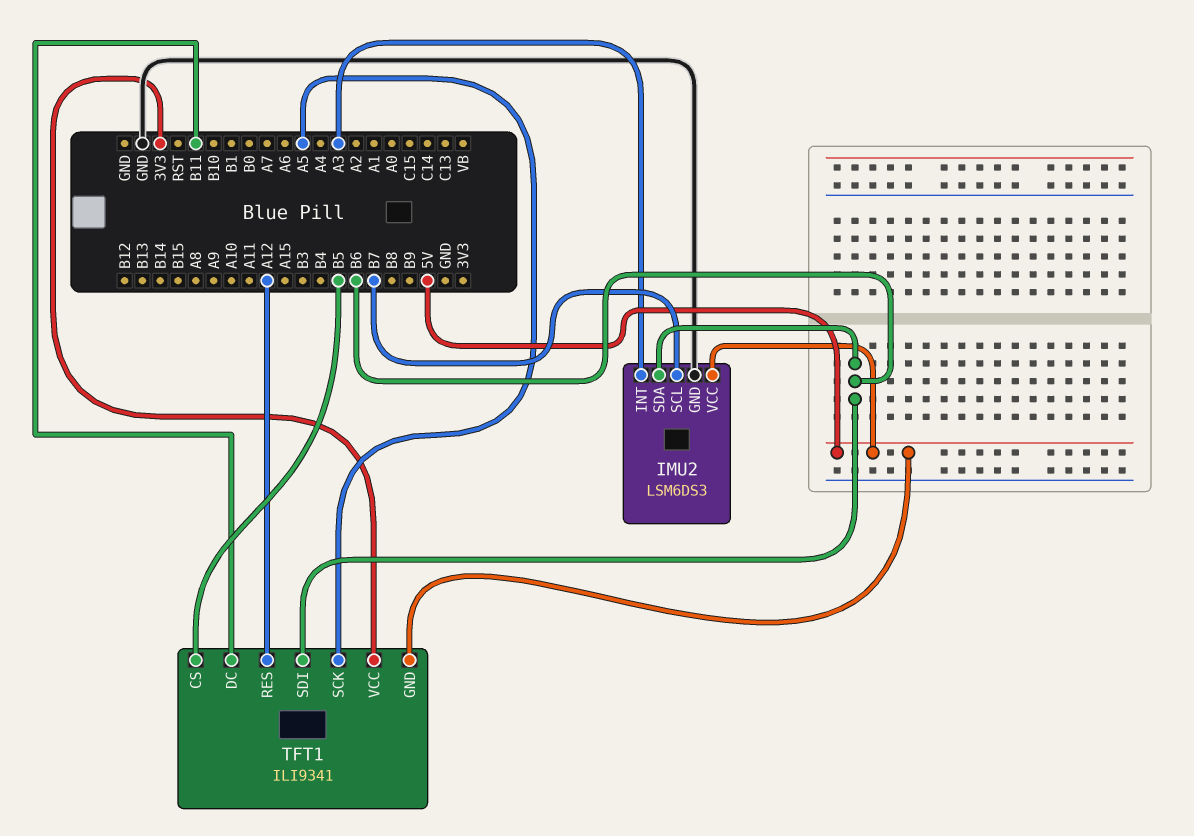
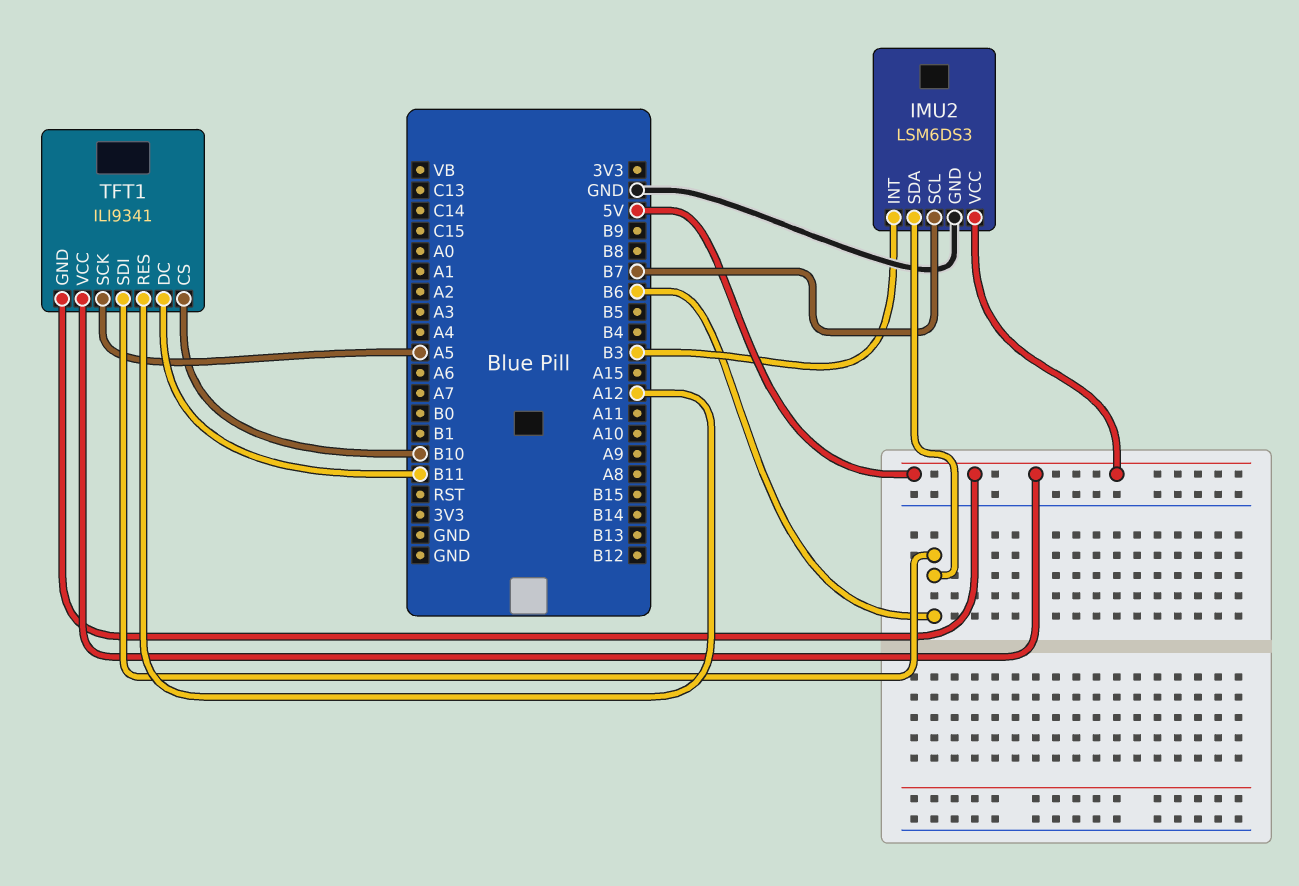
IMU2 pin INT: A3 -> B3
TFT1 pin CS: B5 -> B10
TFT1 pin VCC: 3V3 -> 5V

